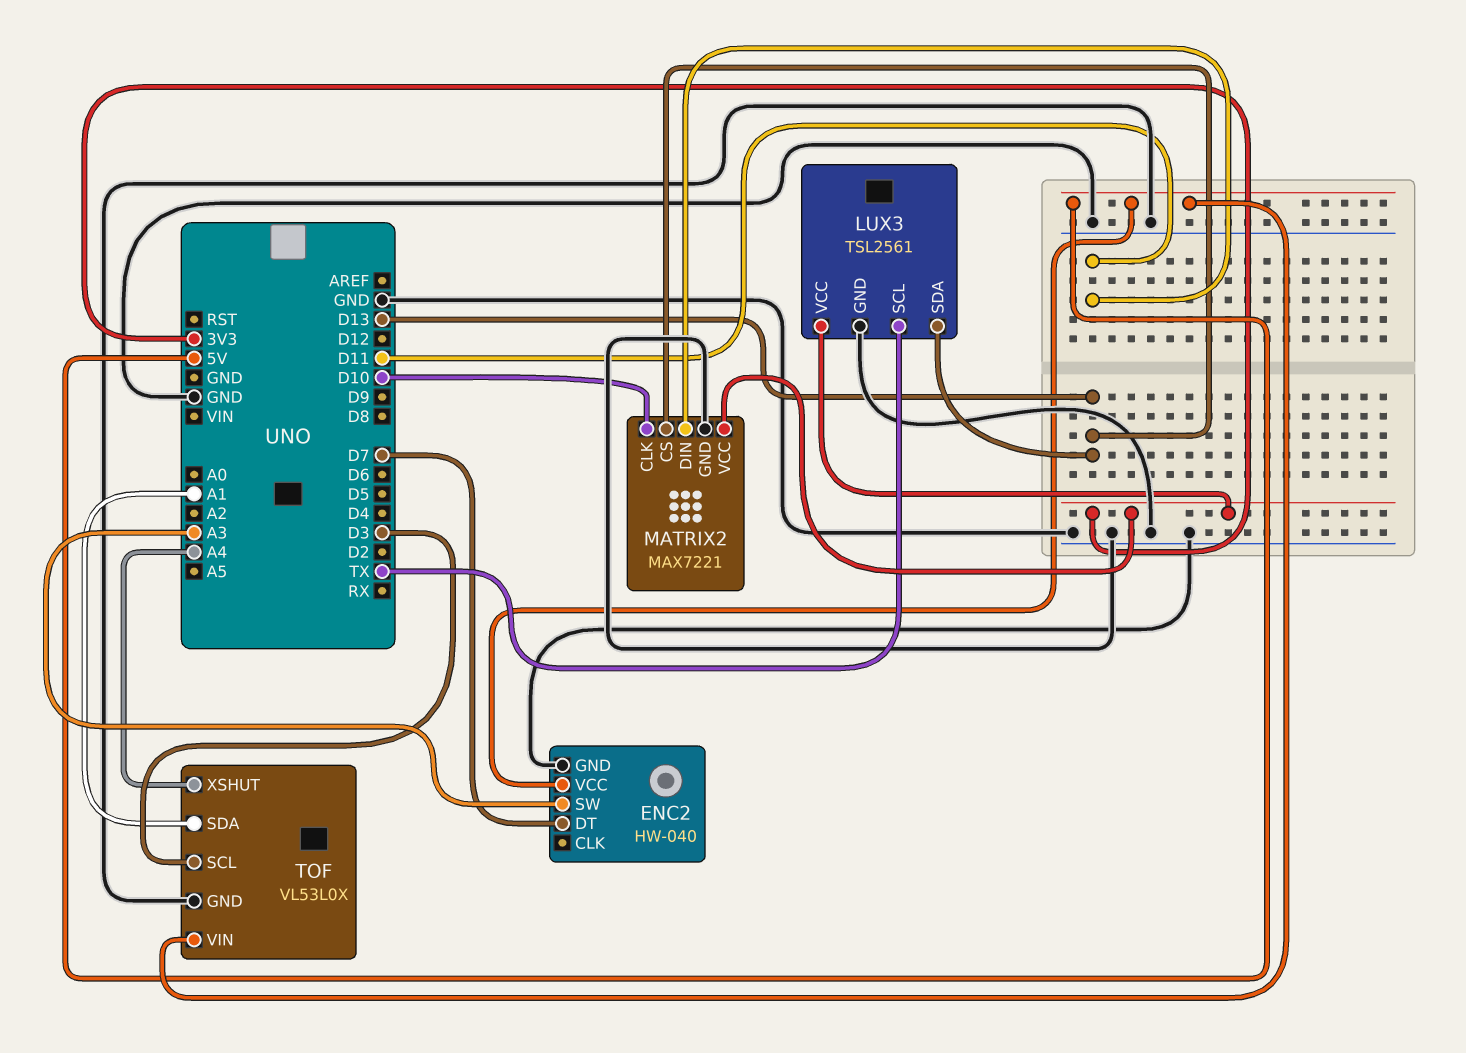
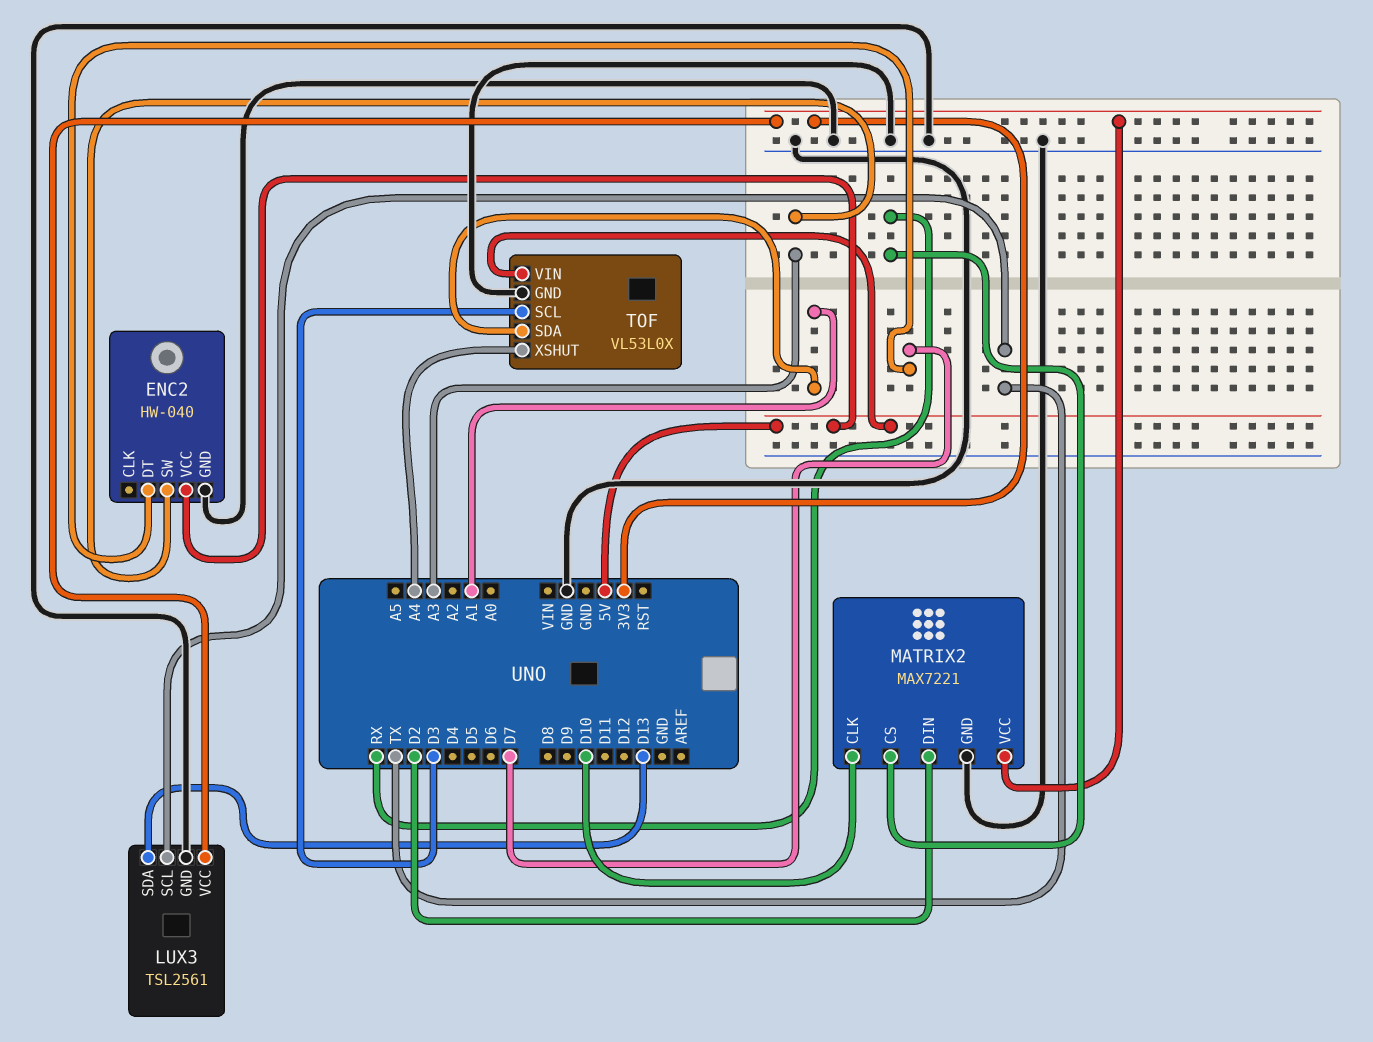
MATRIX2 pin CS: D13 -> RX
MATRIX2 pin DIN: D11 -> D2

